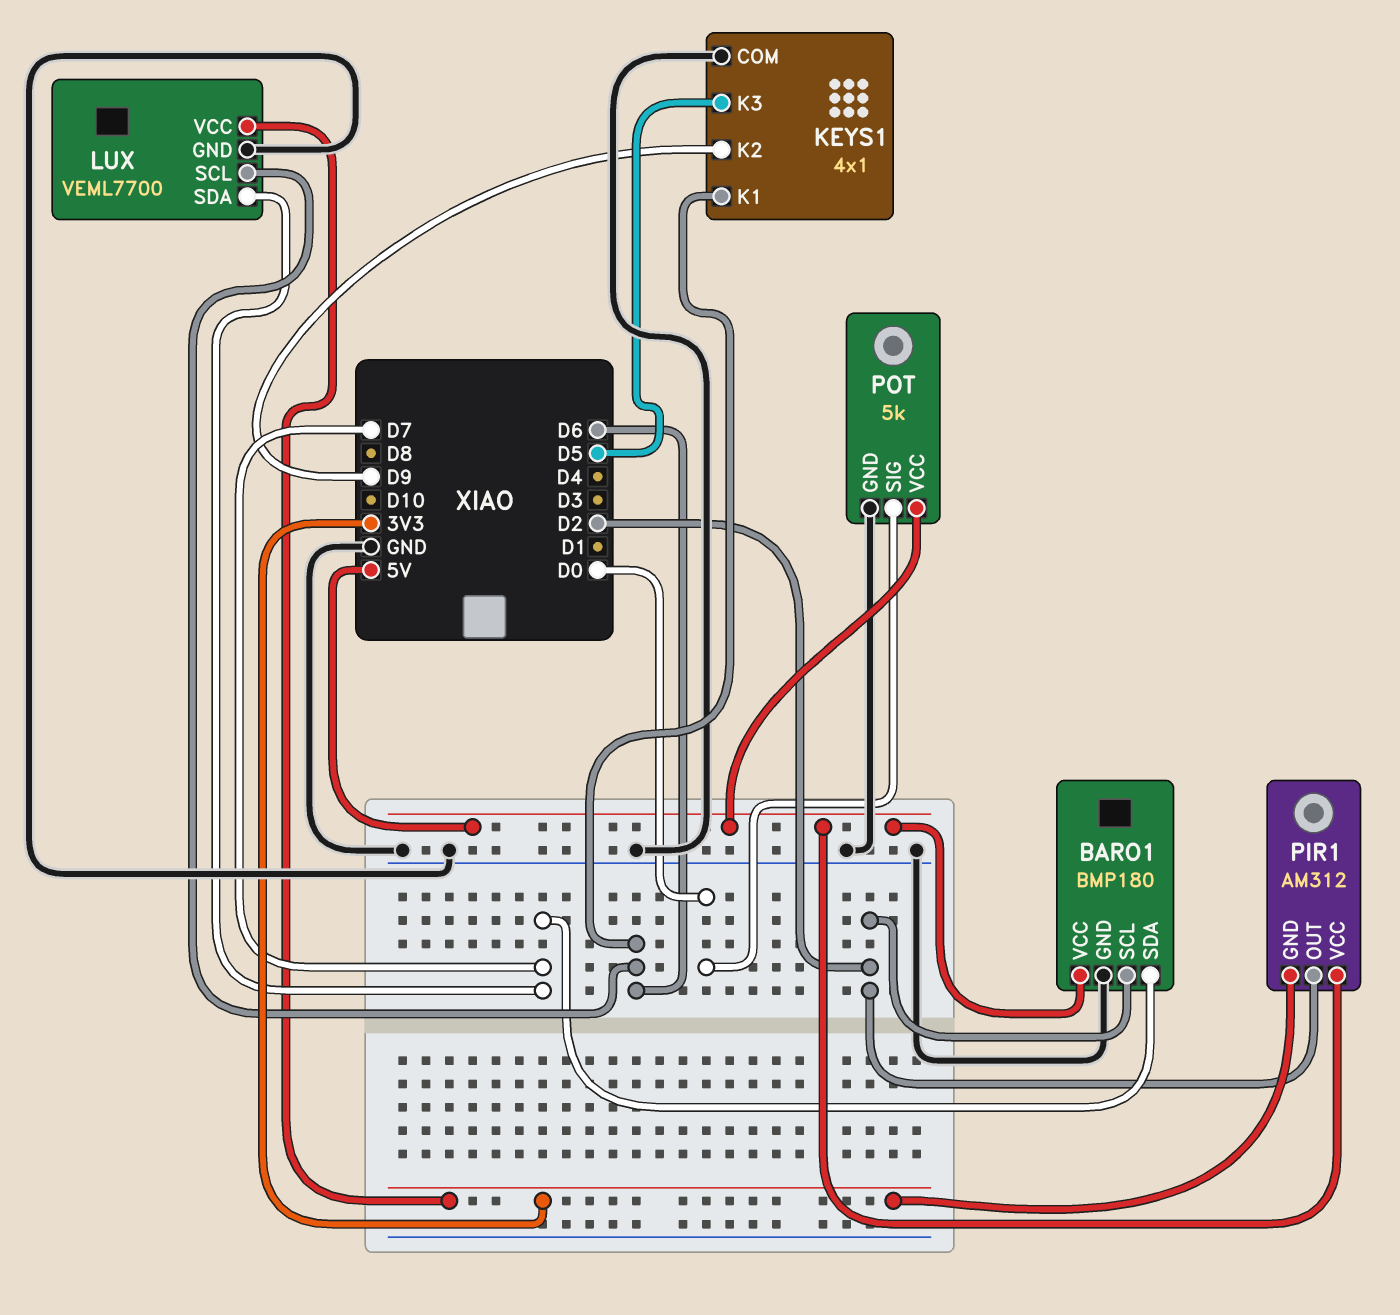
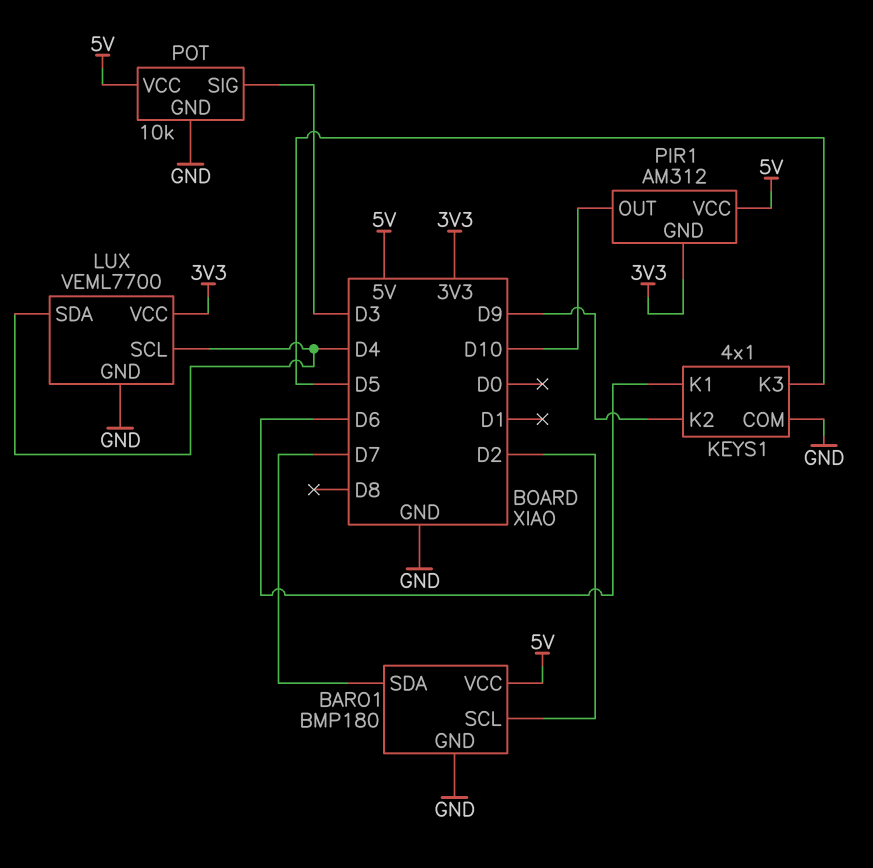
LUX pin SCL: D6 -> D4
LUX pin SDA: D7 -> D4
PIR1 pin OUT: D2 -> D10
POT: 5k -> 10k
POT pin SIG: D0 -> D3

